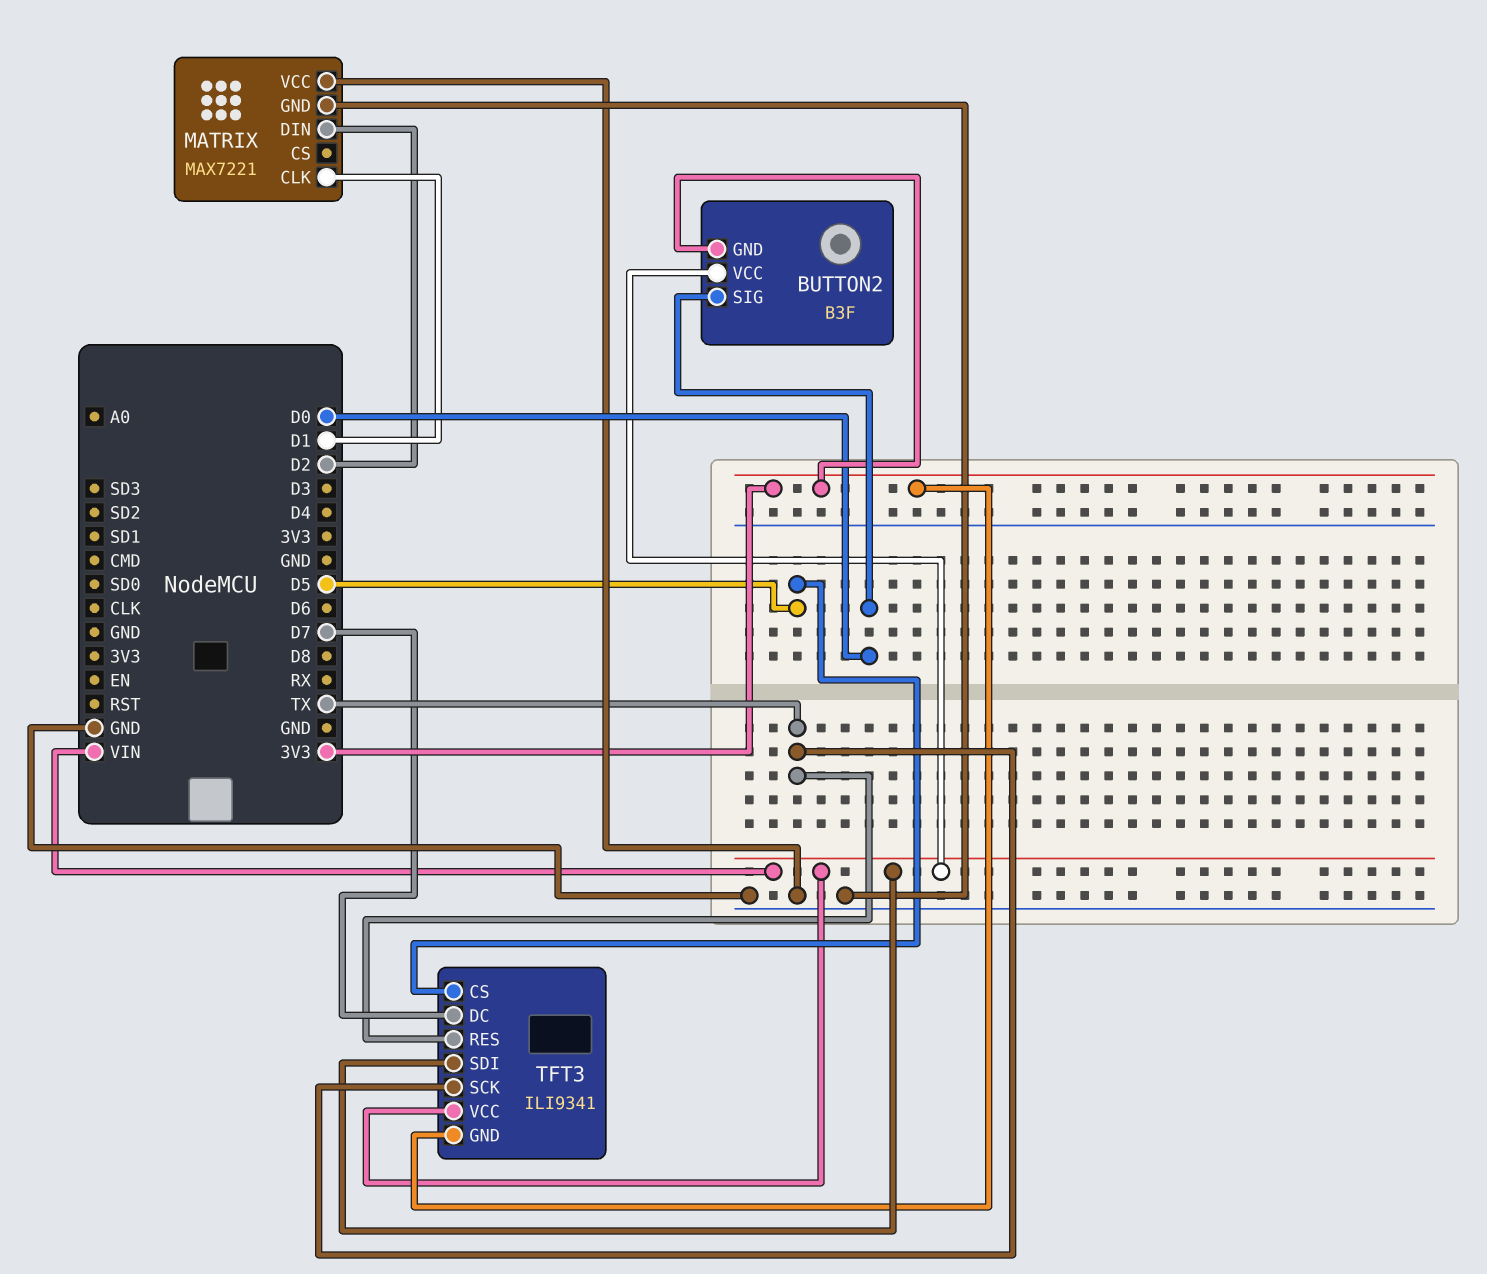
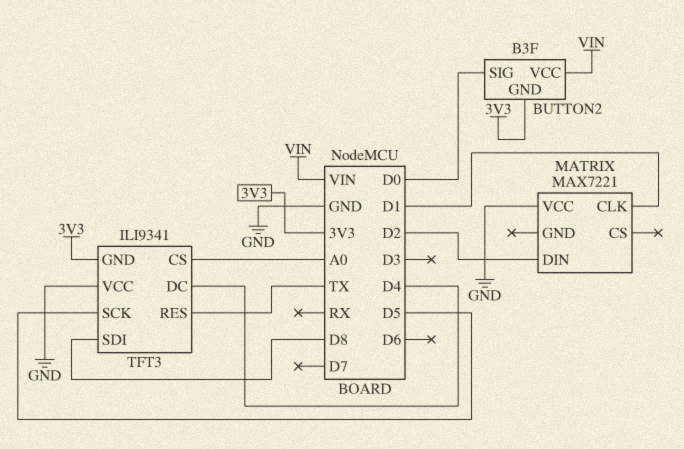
MATRIX pin GND: GND -> none
TFT3 pin CS: D5 -> A0
TFT3 pin DC: D7 -> D4
TFT3 pin SCK: TX -> D5
TFT3 pin SDI: VIN -> D8
TFT3 pin VCC: VIN -> GND

